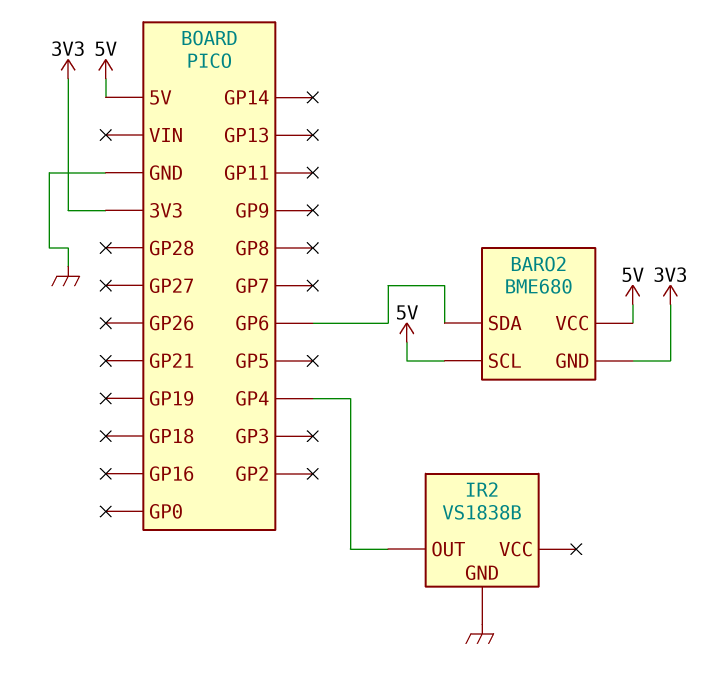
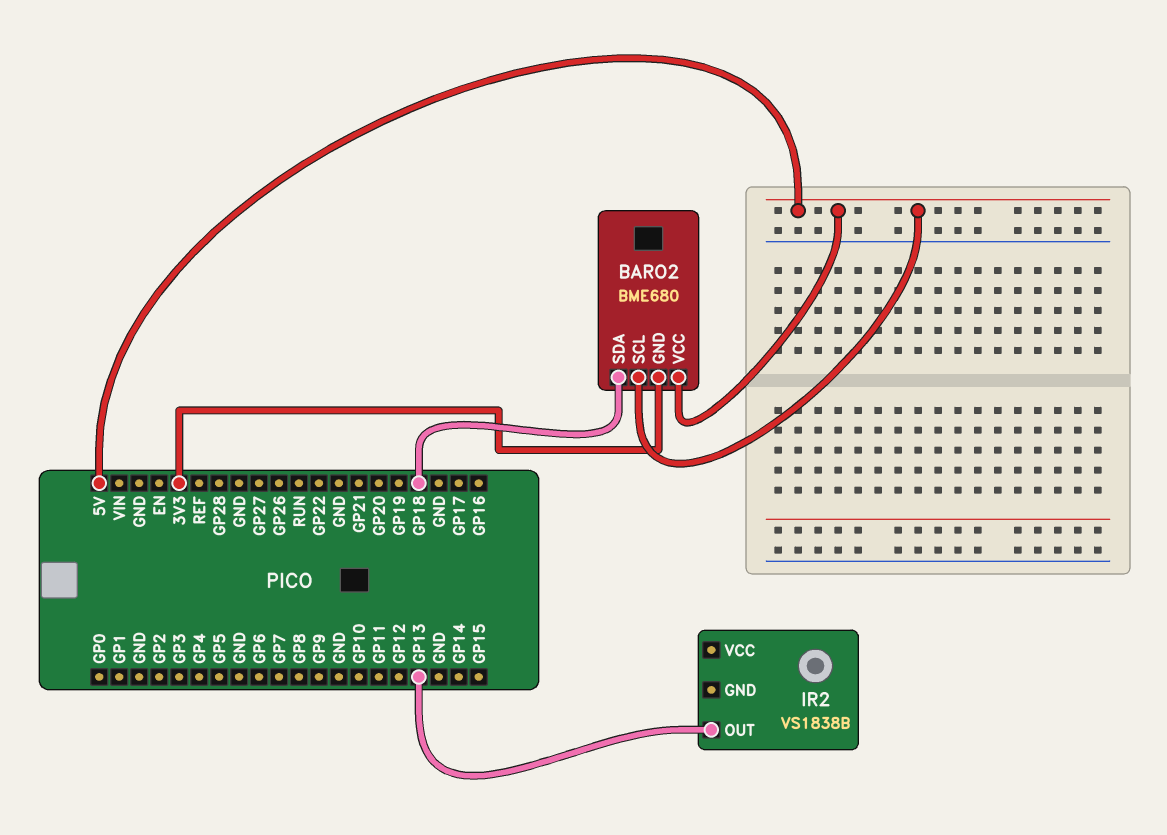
BARO2 pin SDA: GP6 -> GP18
IR2 pin GND: GND -> none
IR2 pin OUT: GP4 -> GP13

